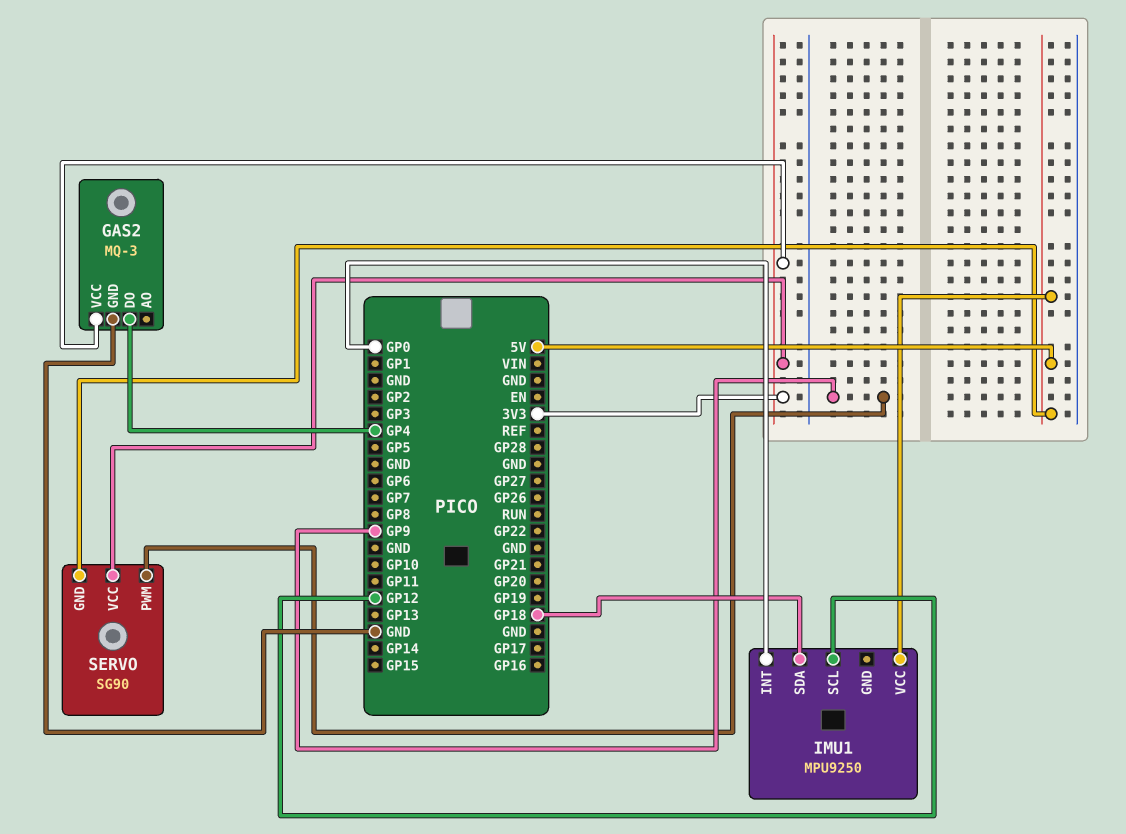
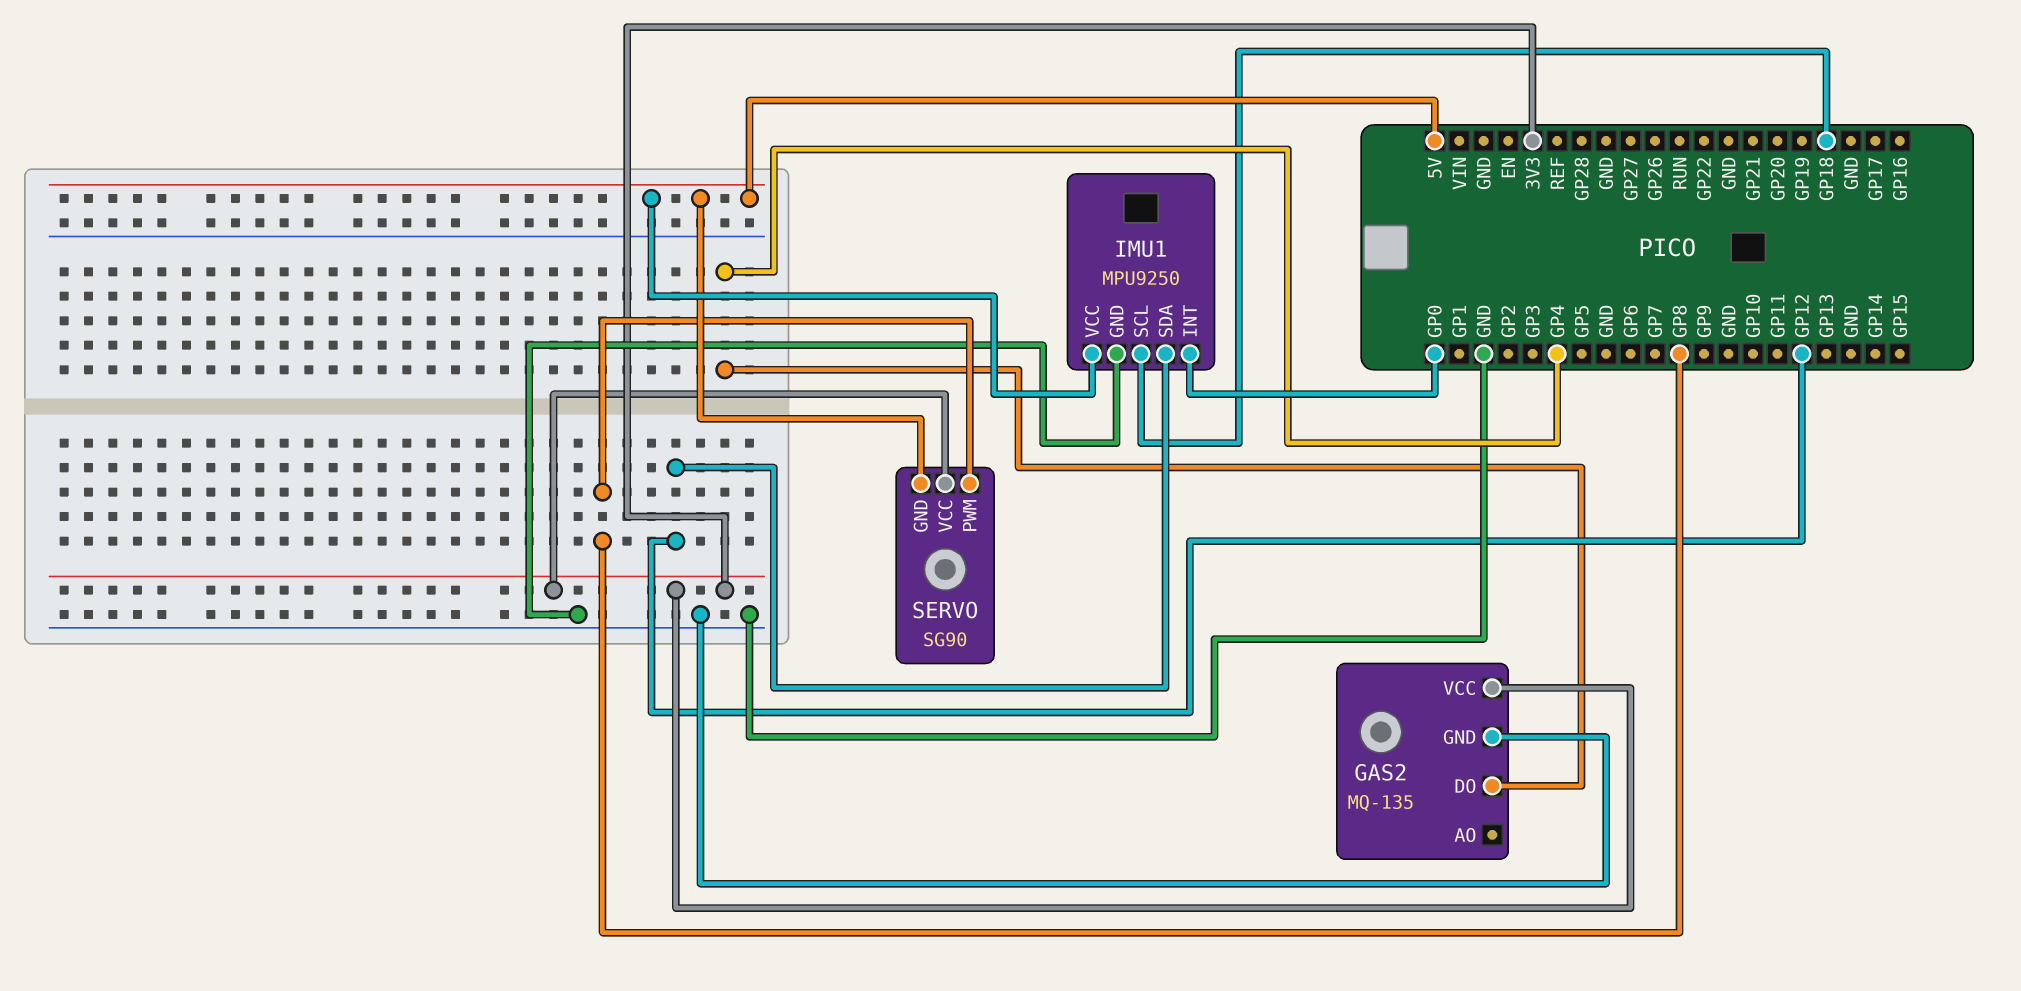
GAS2: MQ-3 -> MQ-135
IMU1 pin GND: none -> GND
IMU1 pin SCL: GP12 -> GP18
IMU1 pin SDA: GP18 -> GP12
SERVO pin PWM: GP9 -> GP8

